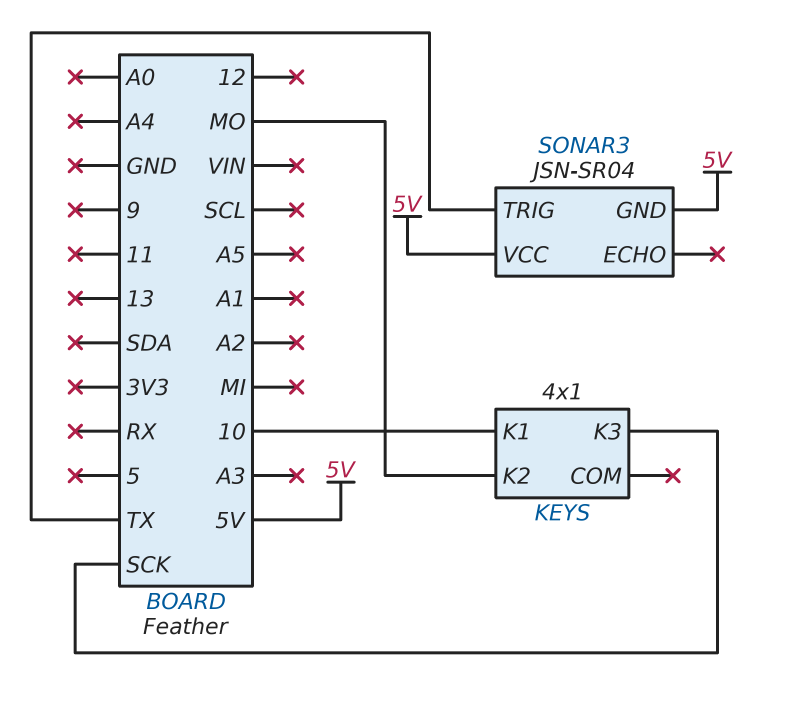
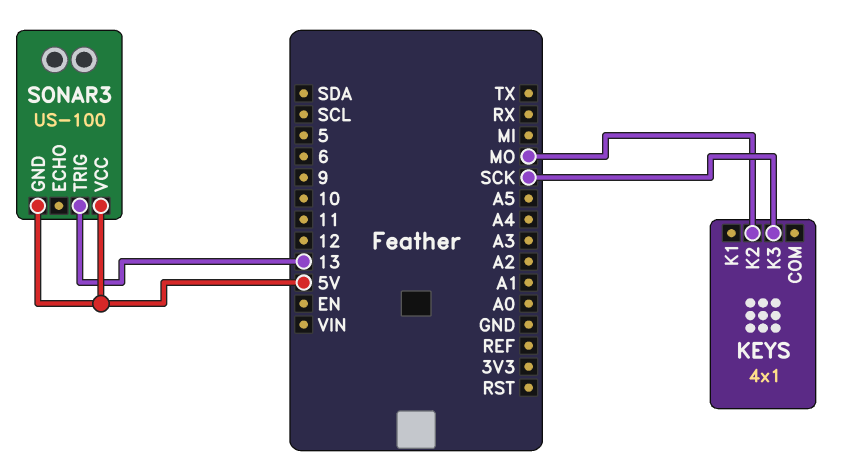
KEYS pin K1: 10 -> none
SONAR3: JSN-SR04 -> US-100
SONAR3 pin TRIG: TX -> 13

